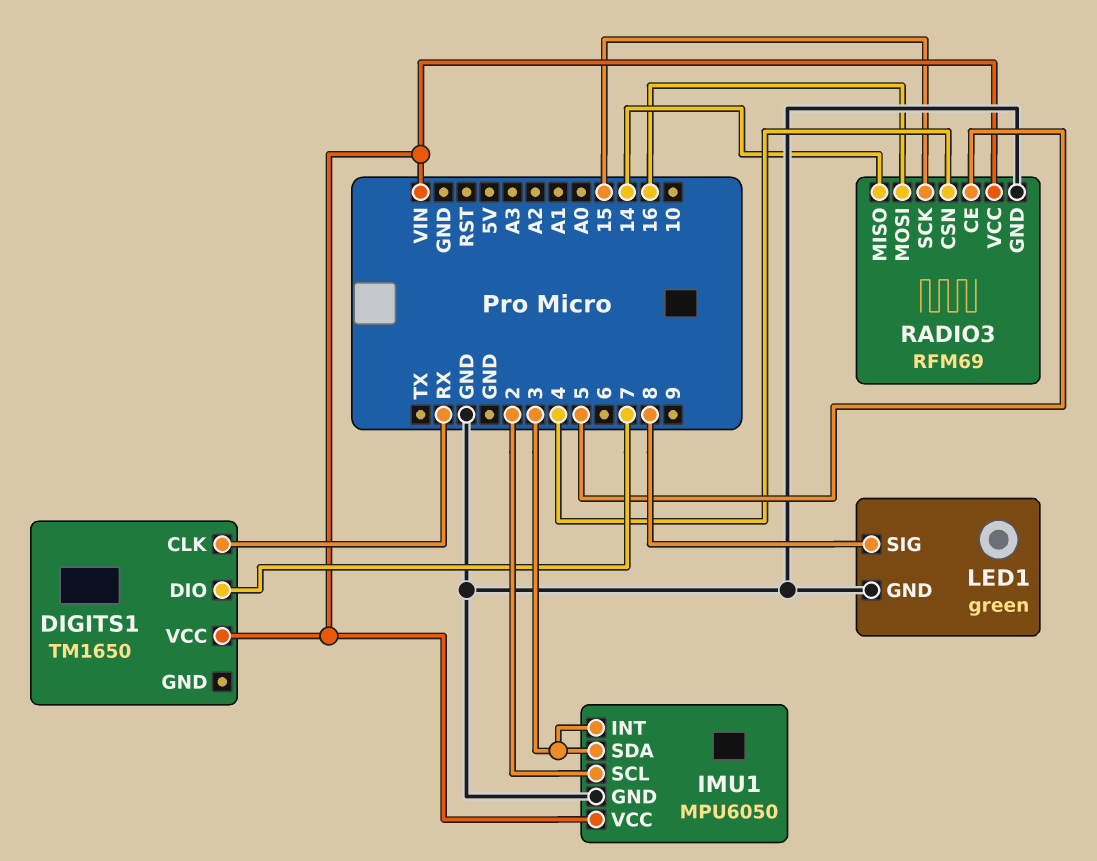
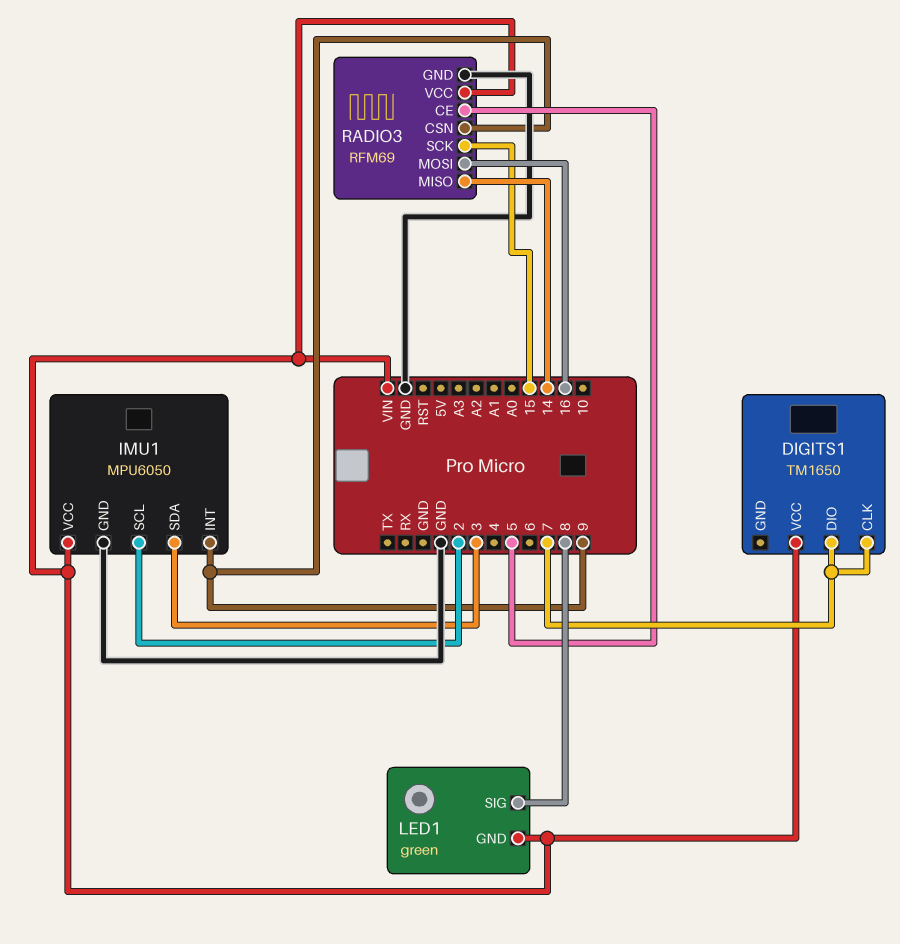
DIGITS1 pin CLK: RX -> 7
IMU1 pin INT: 3 -> 9
LED1 pin GND: GND -> VIN
RADIO3 pin CSN: 4 -> 9

